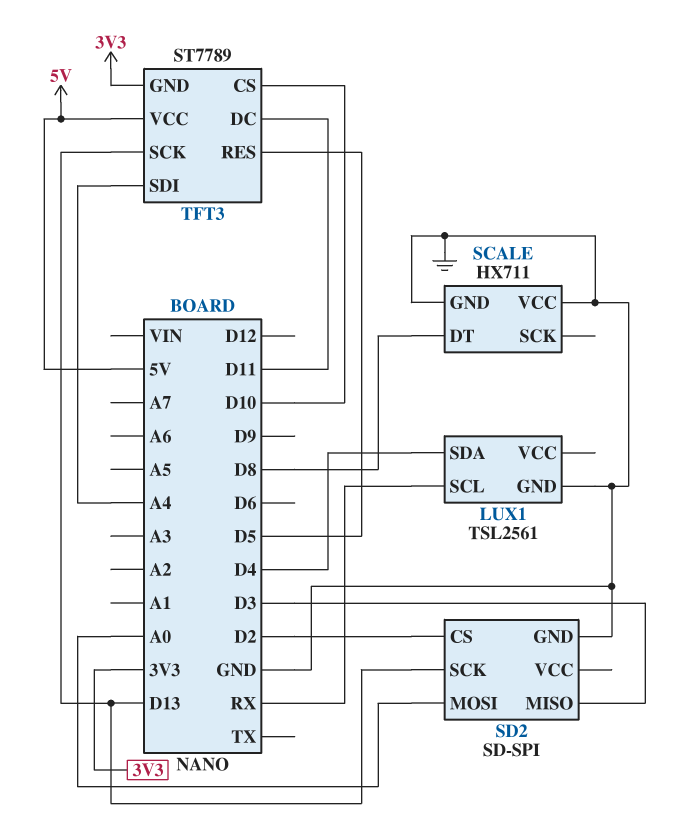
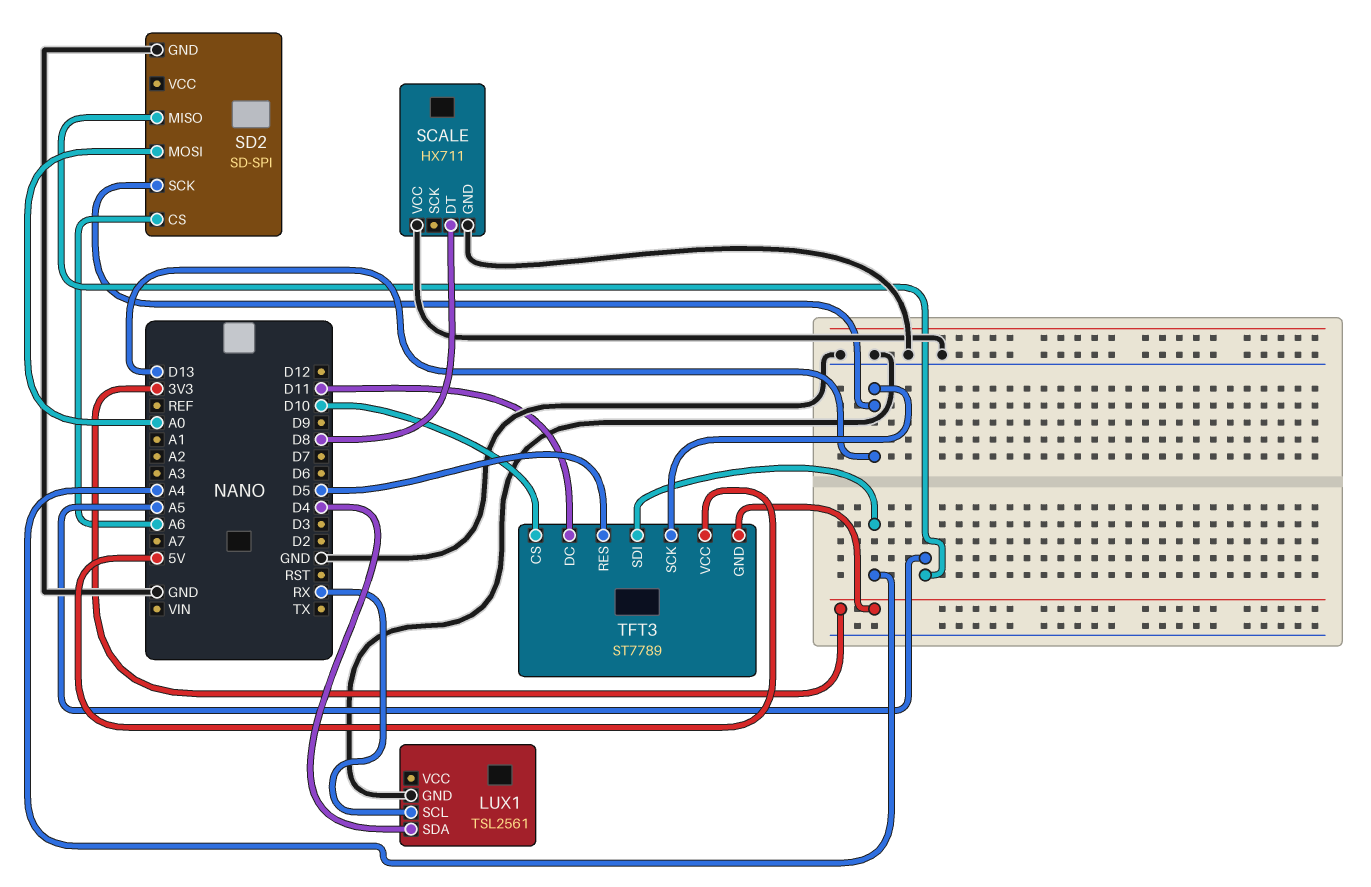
SD2 pin CS: D2 -> A6
SD2 pin MISO: D3 -> A5

